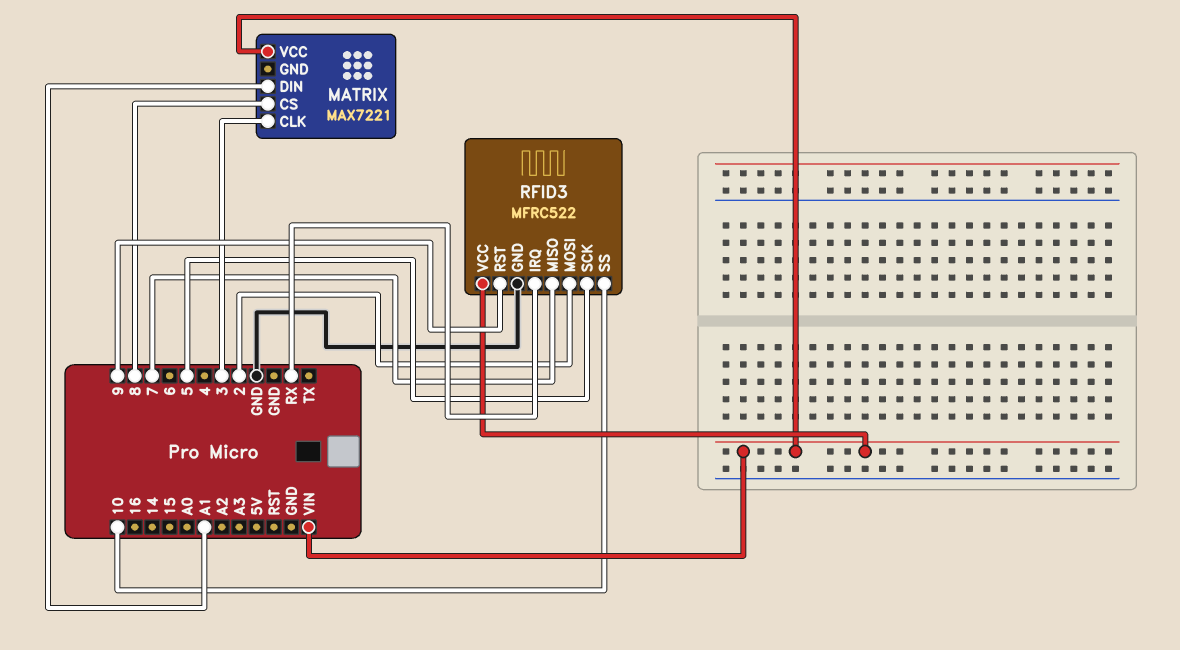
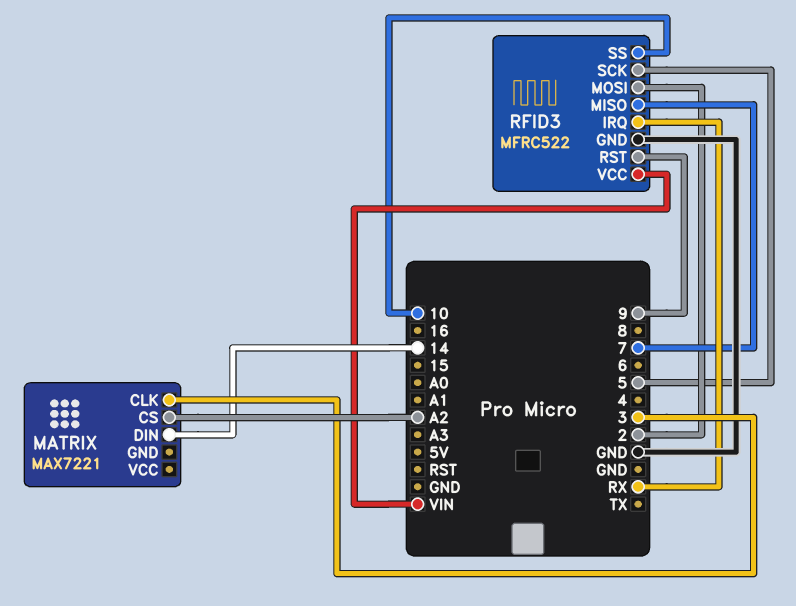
MATRIX pin CS: 8 -> A2
MATRIX pin DIN: A1 -> 14
MATRIX pin VCC: VIN -> none

